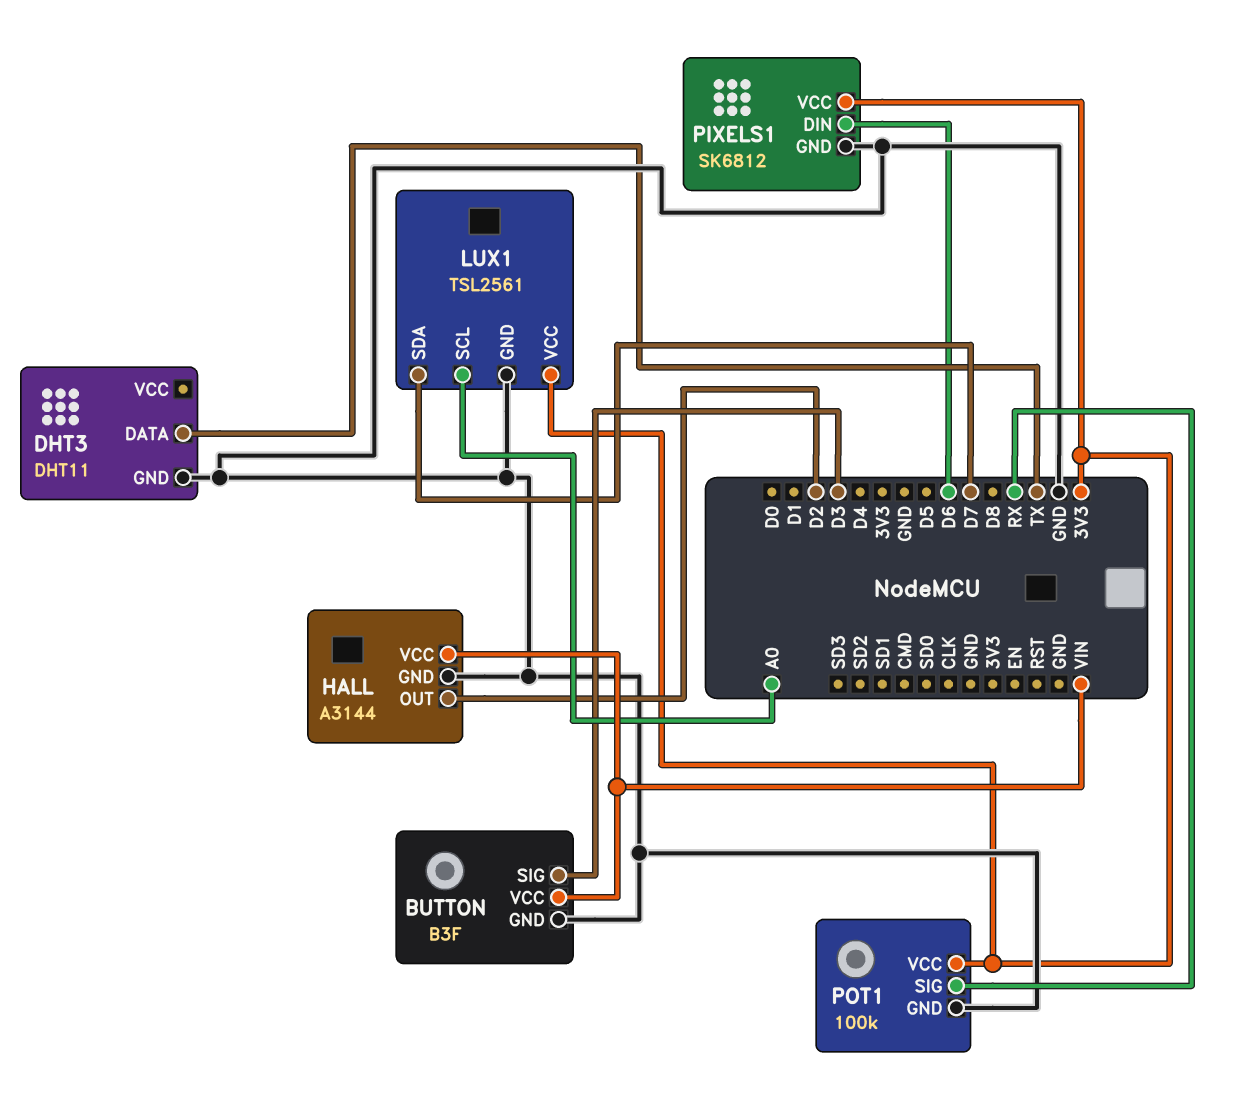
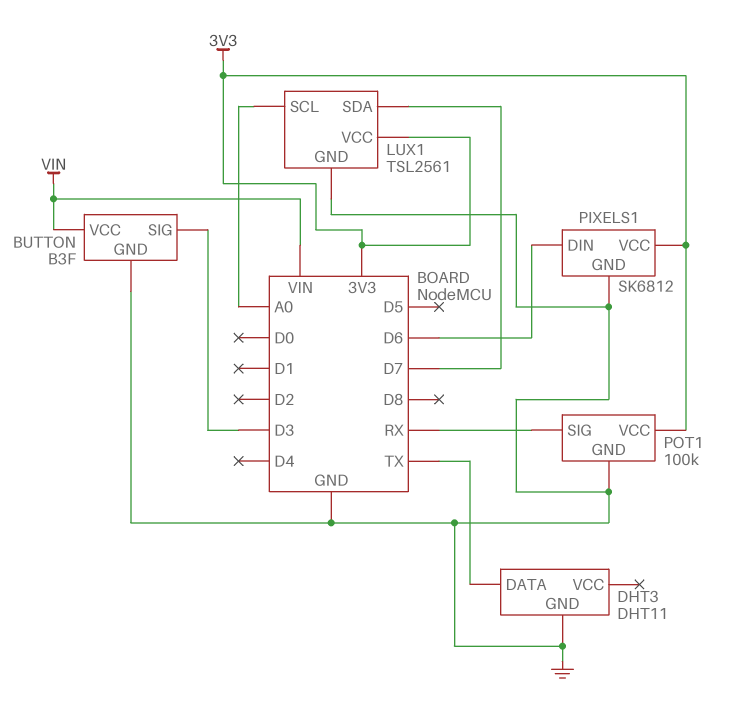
HALL: A3144 -> none
HALL pin GND: GND -> none
HALL pin OUT: D2 -> none
HALL pin VCC: VIN -> none

